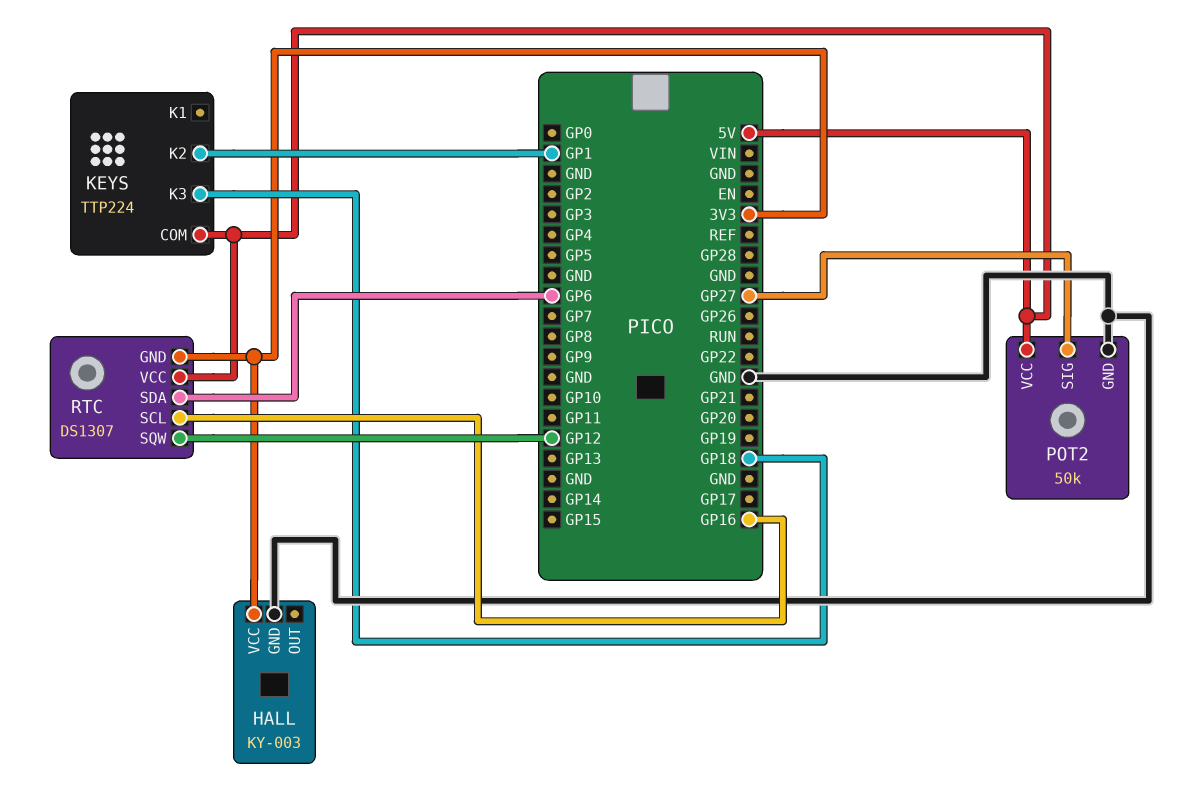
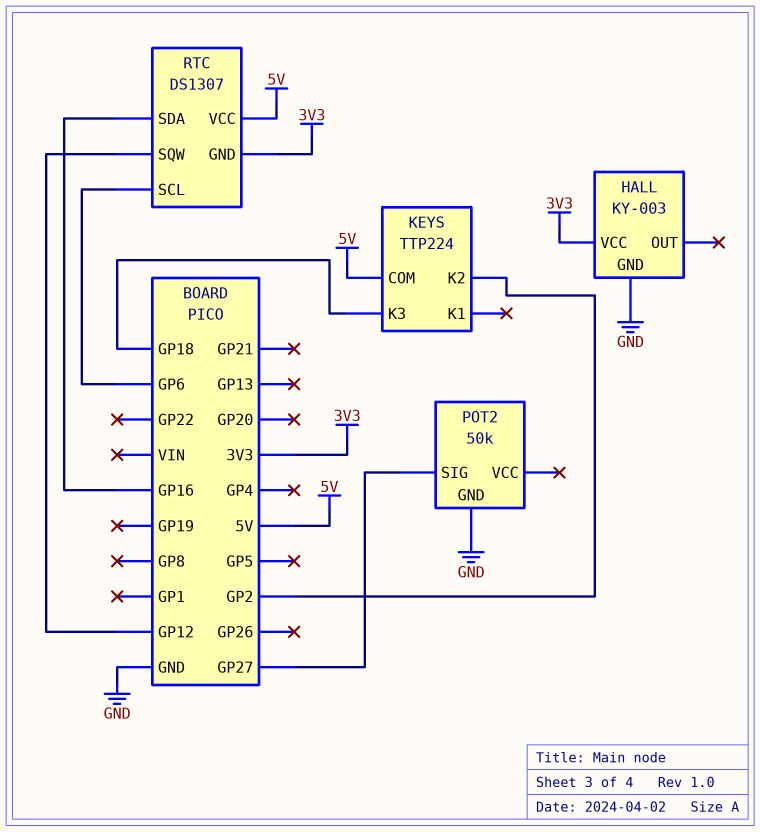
KEYS pin K2: GP1 -> GP2
POT2 pin VCC: 5V -> none
RTC pin SCL: GP16 -> GP6
RTC pin SDA: GP6 -> GP16

